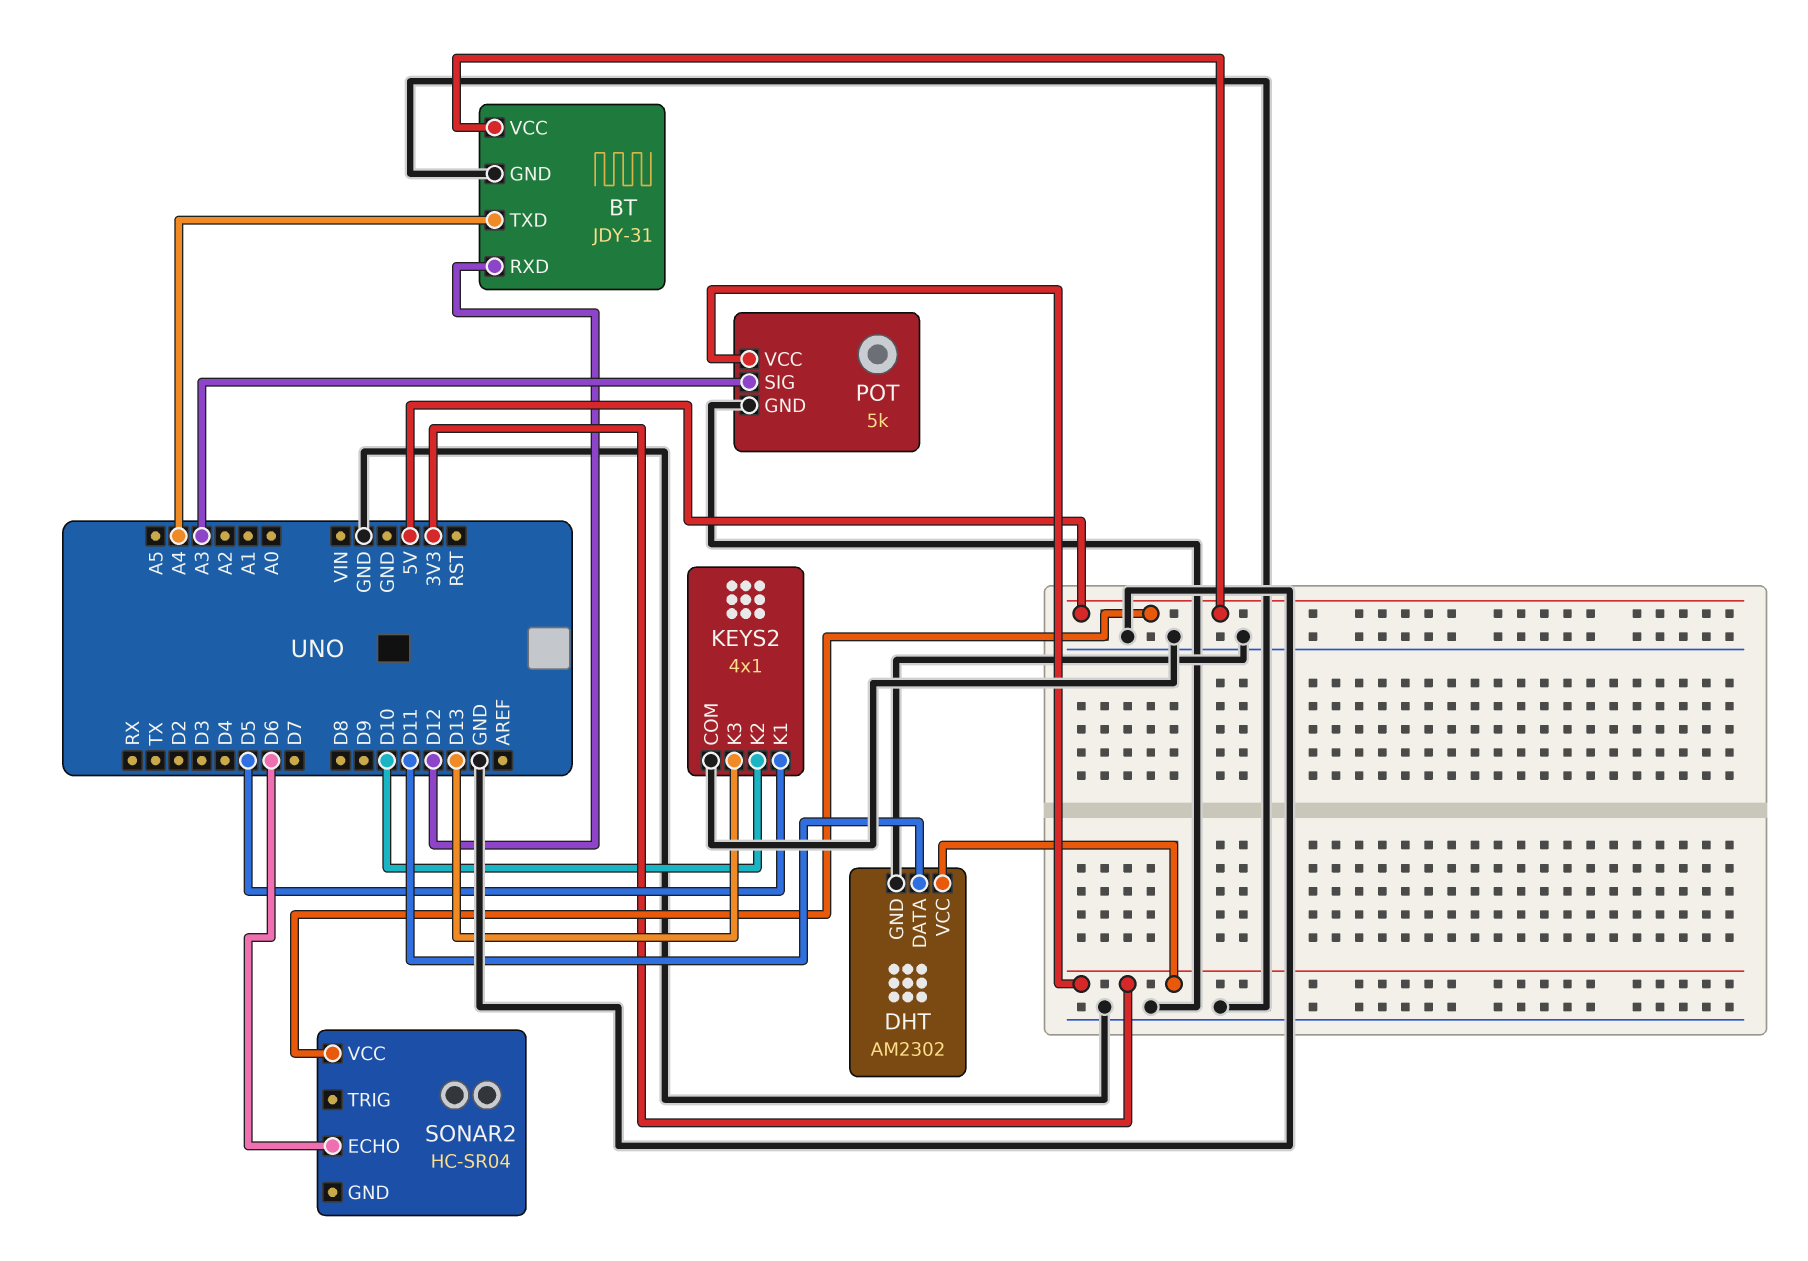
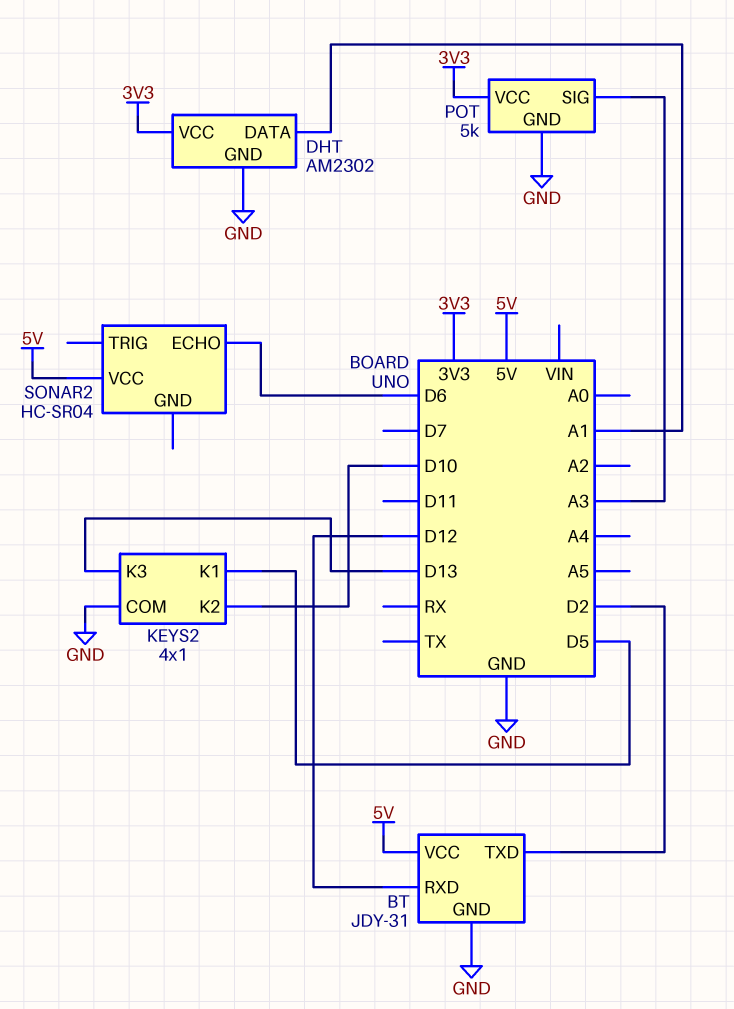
BT pin TXD: A4 -> D2
DHT pin DATA: D11 -> A1

